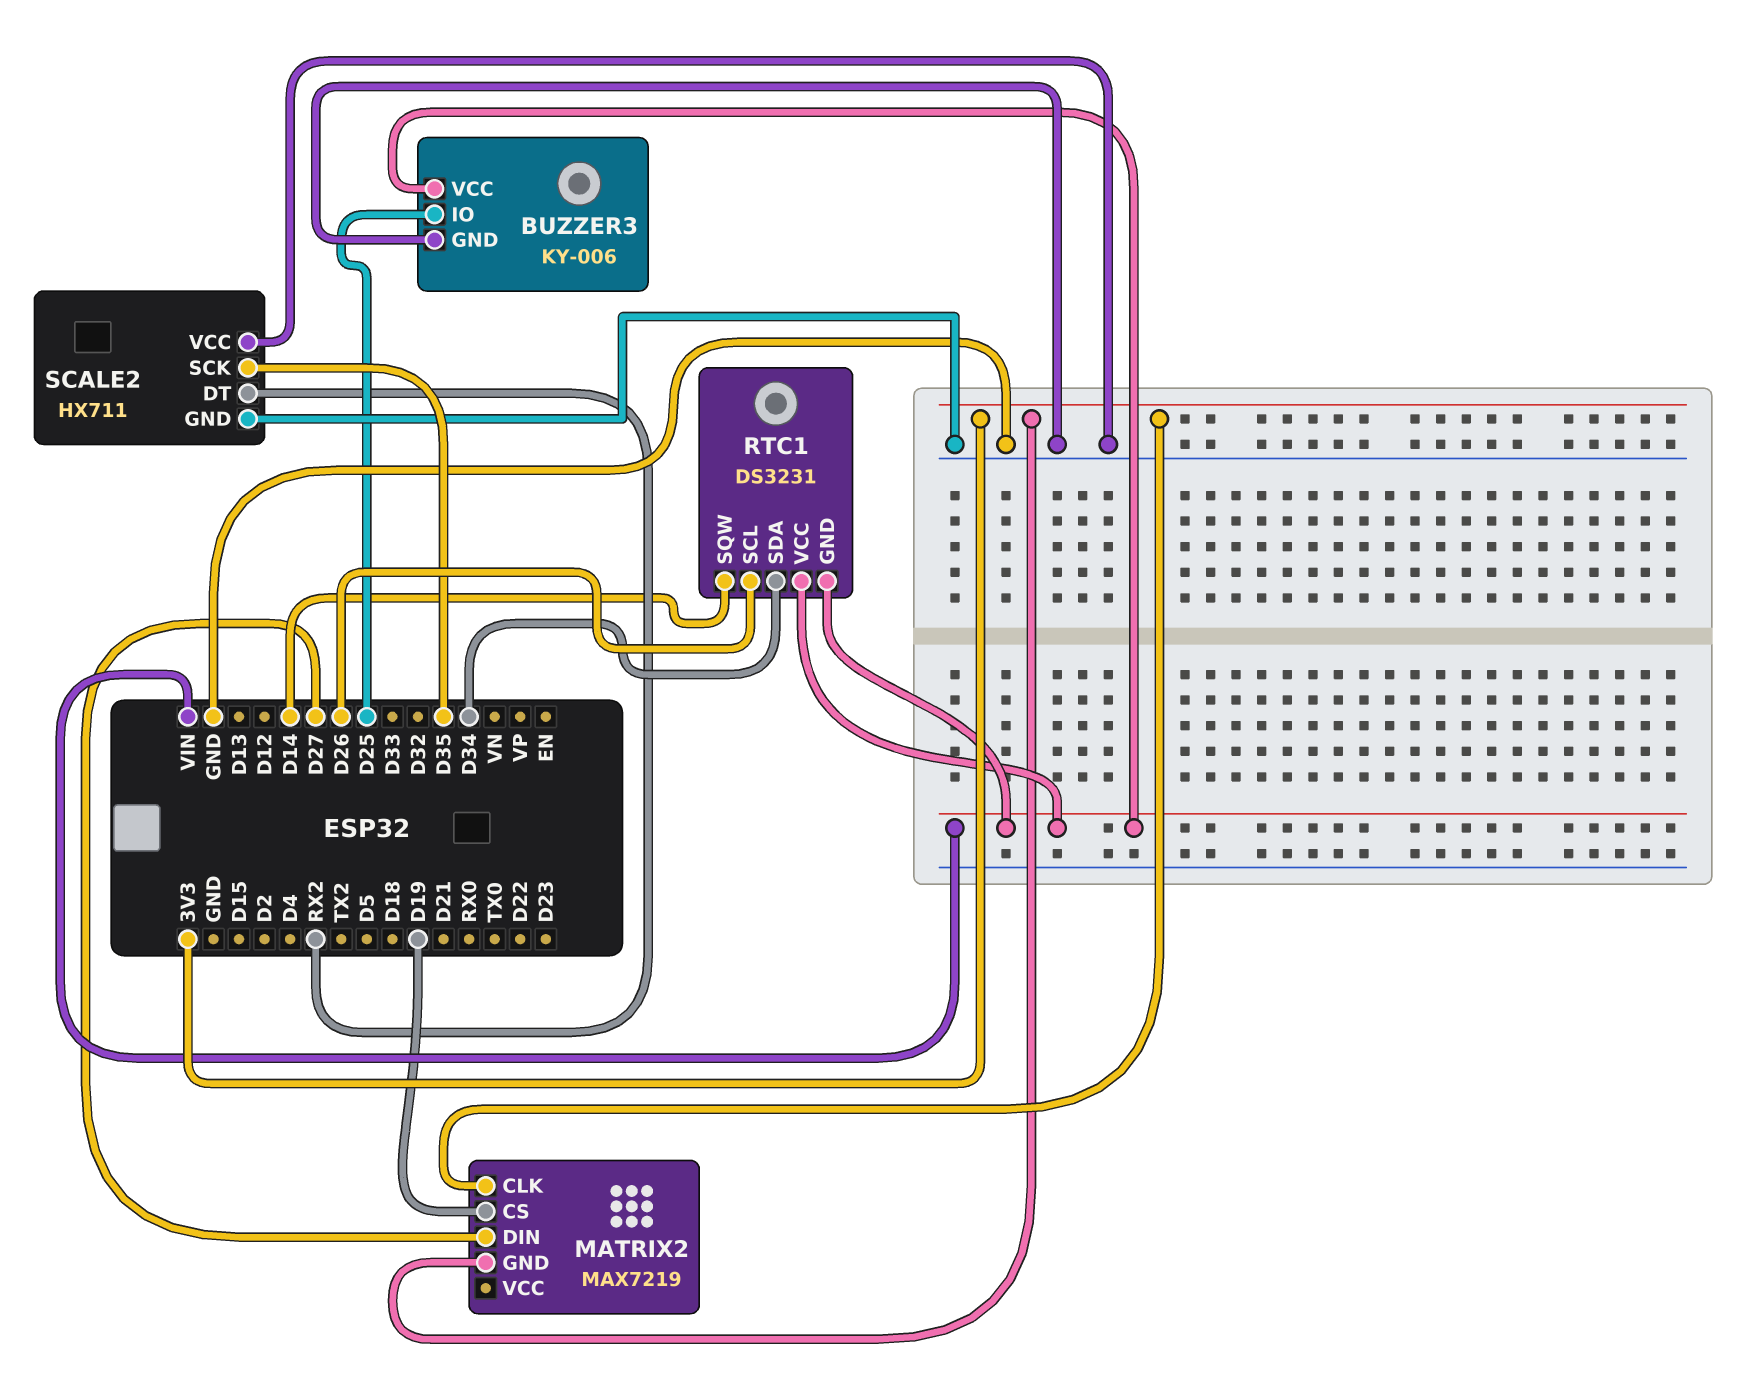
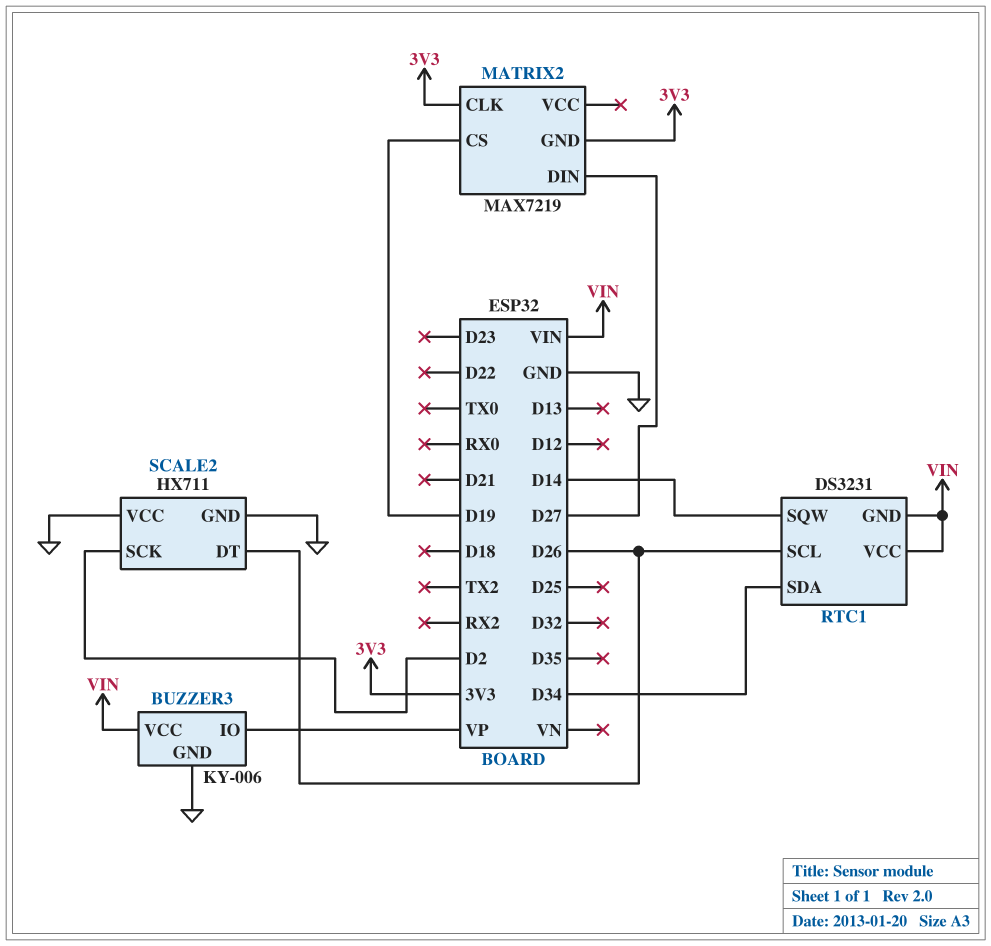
BUZZER3 pin IO: D25 -> VP
SCALE2 pin DT: RX2 -> D26
SCALE2 pin SCK: D35 -> D2

